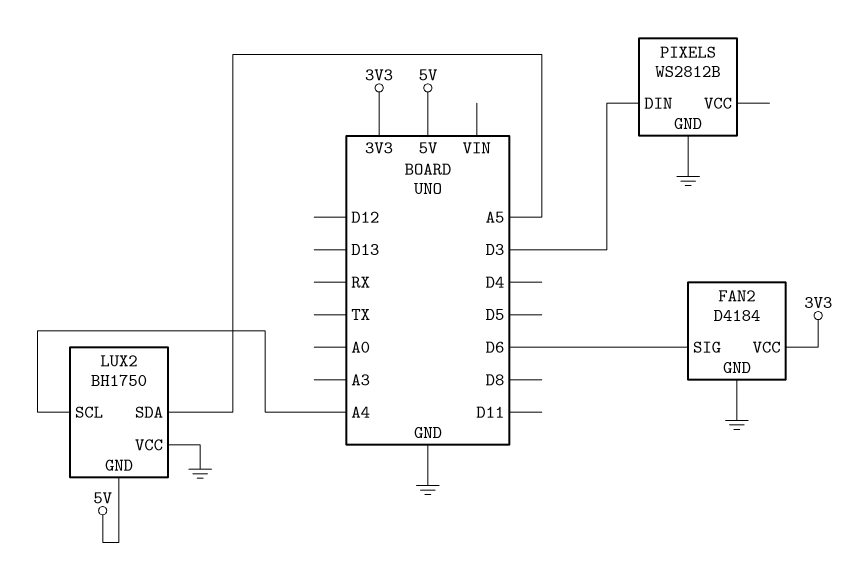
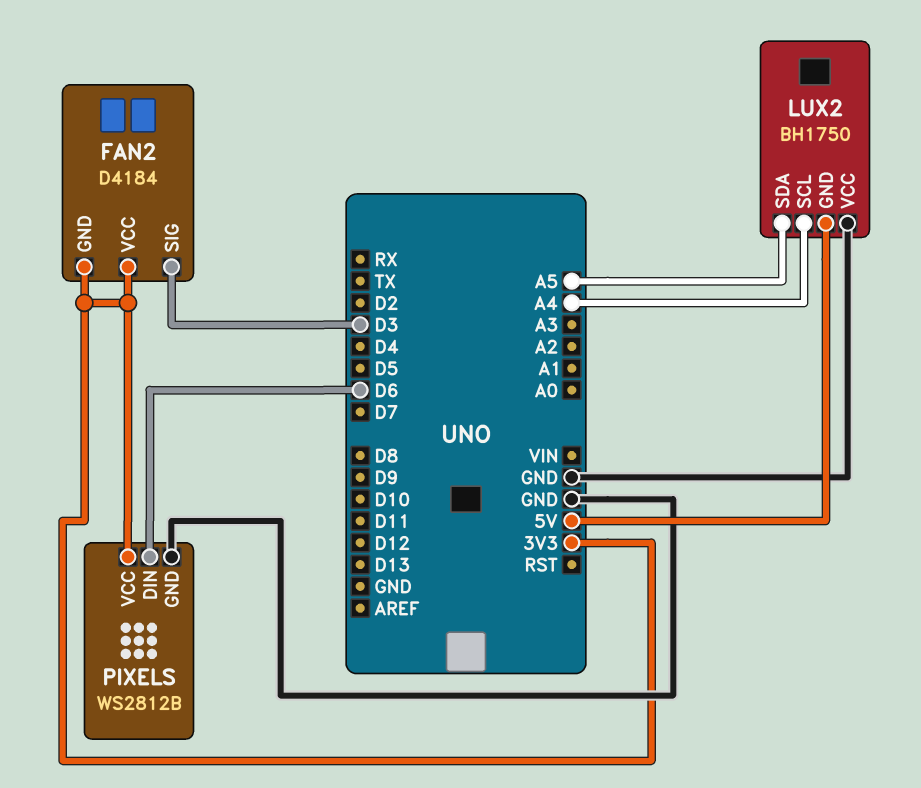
FAN2 pin GND: GND -> 3V3
FAN2 pin SIG: D6 -> D3
PIXELS pin DIN: D3 -> D6
PIXELS pin VCC: none -> 3V3

